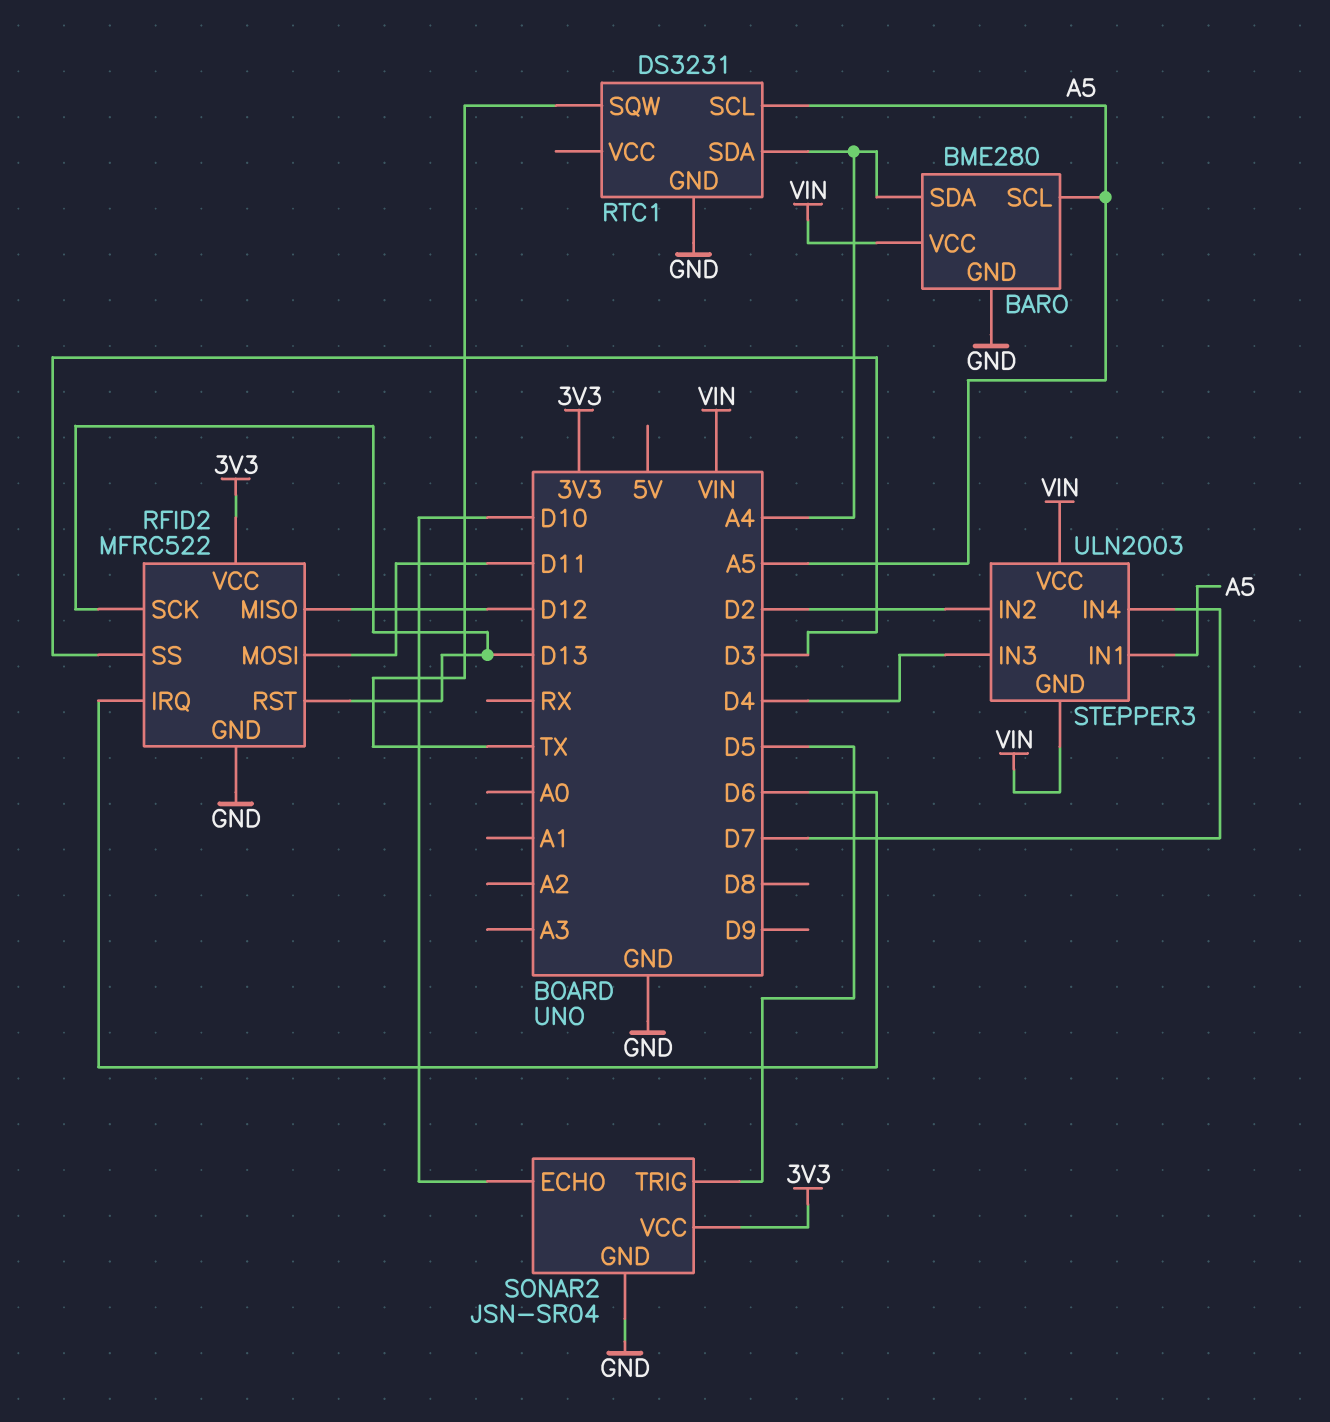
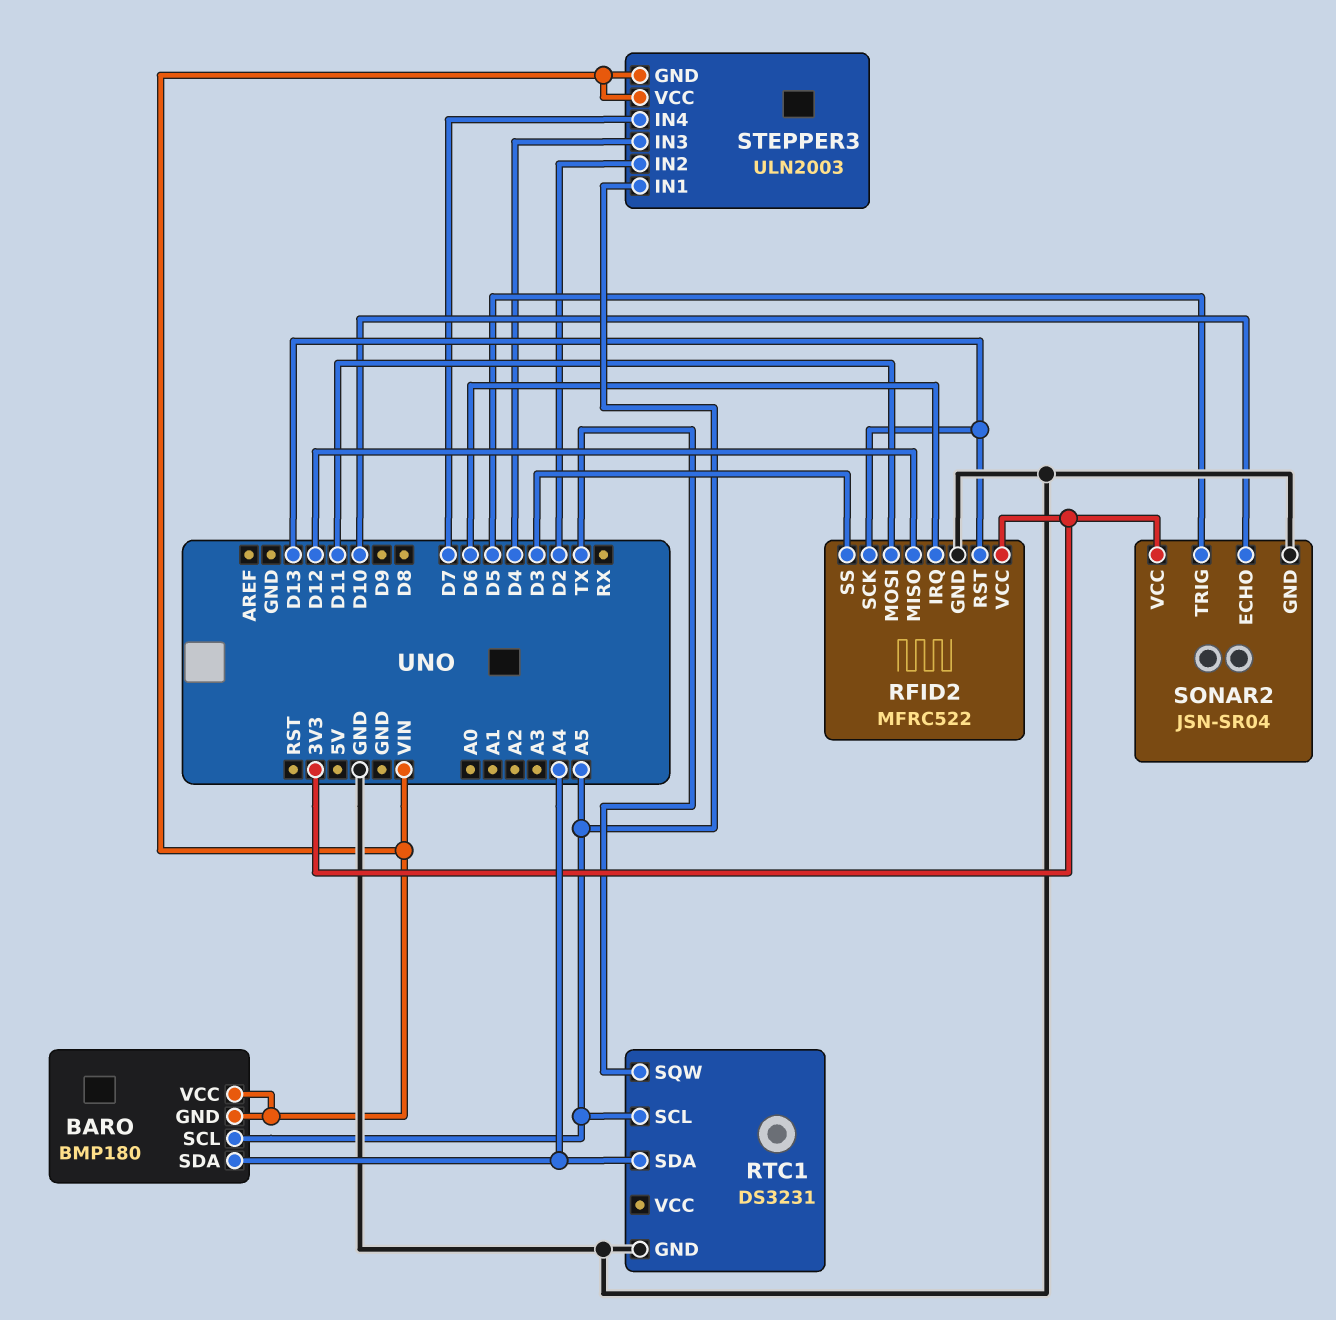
BARO: BME280 -> BMP180
BARO pin GND: GND -> VIN

